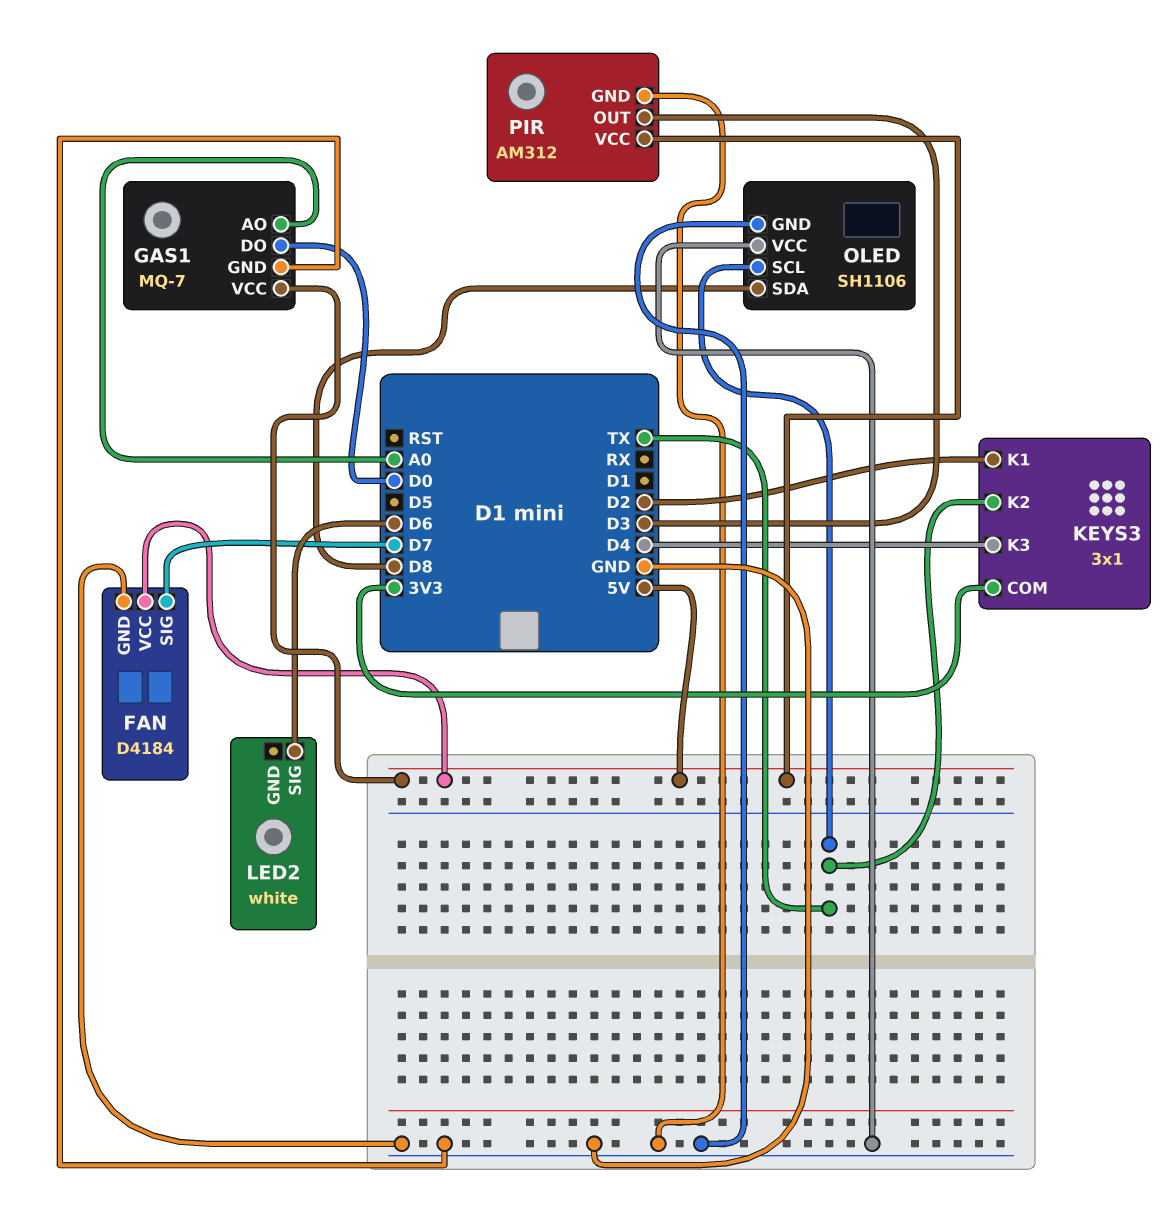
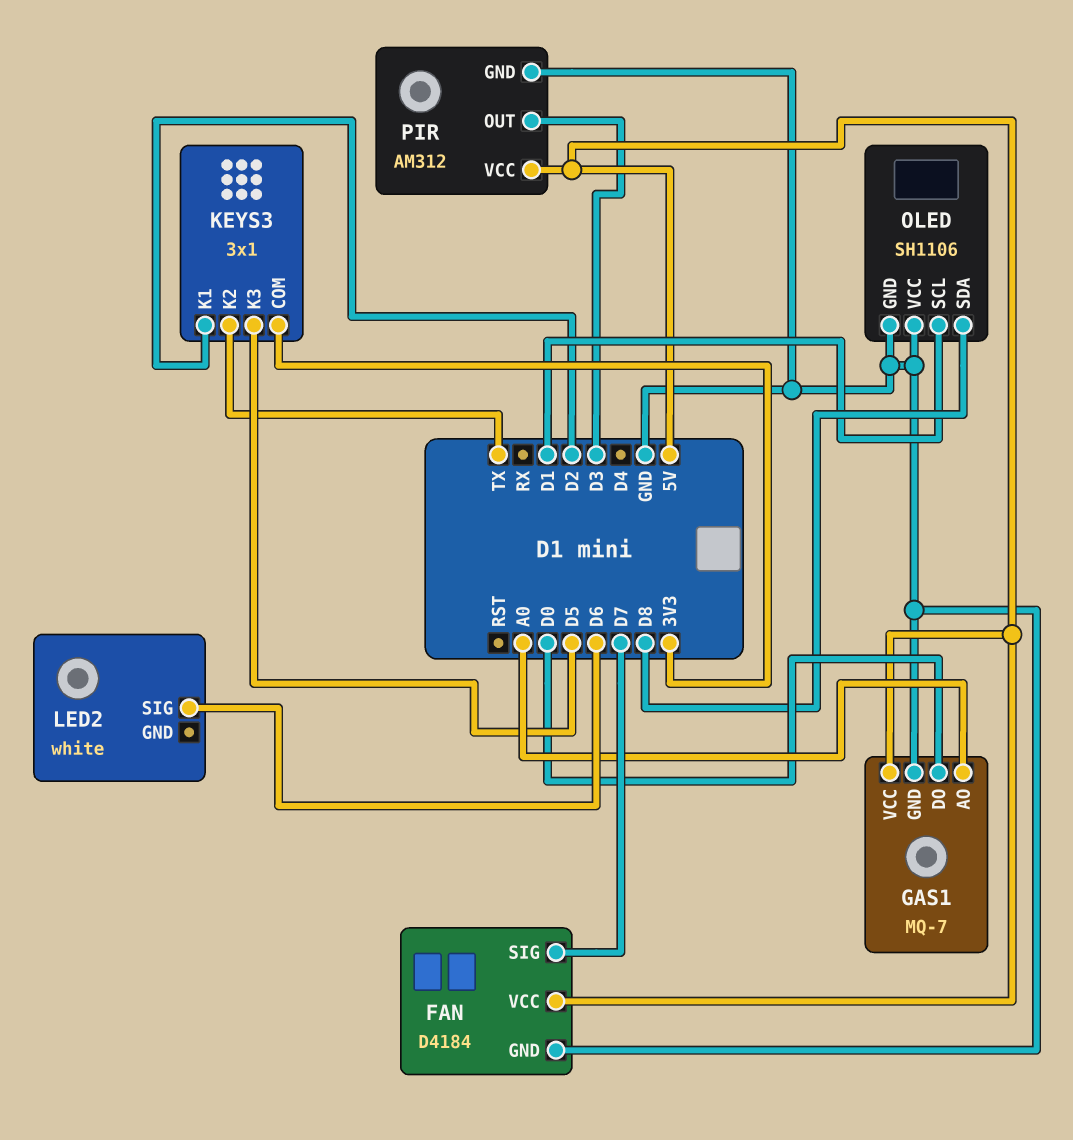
KEYS3 pin K3: D4 -> D5
OLED pin SCL: TX -> D1

